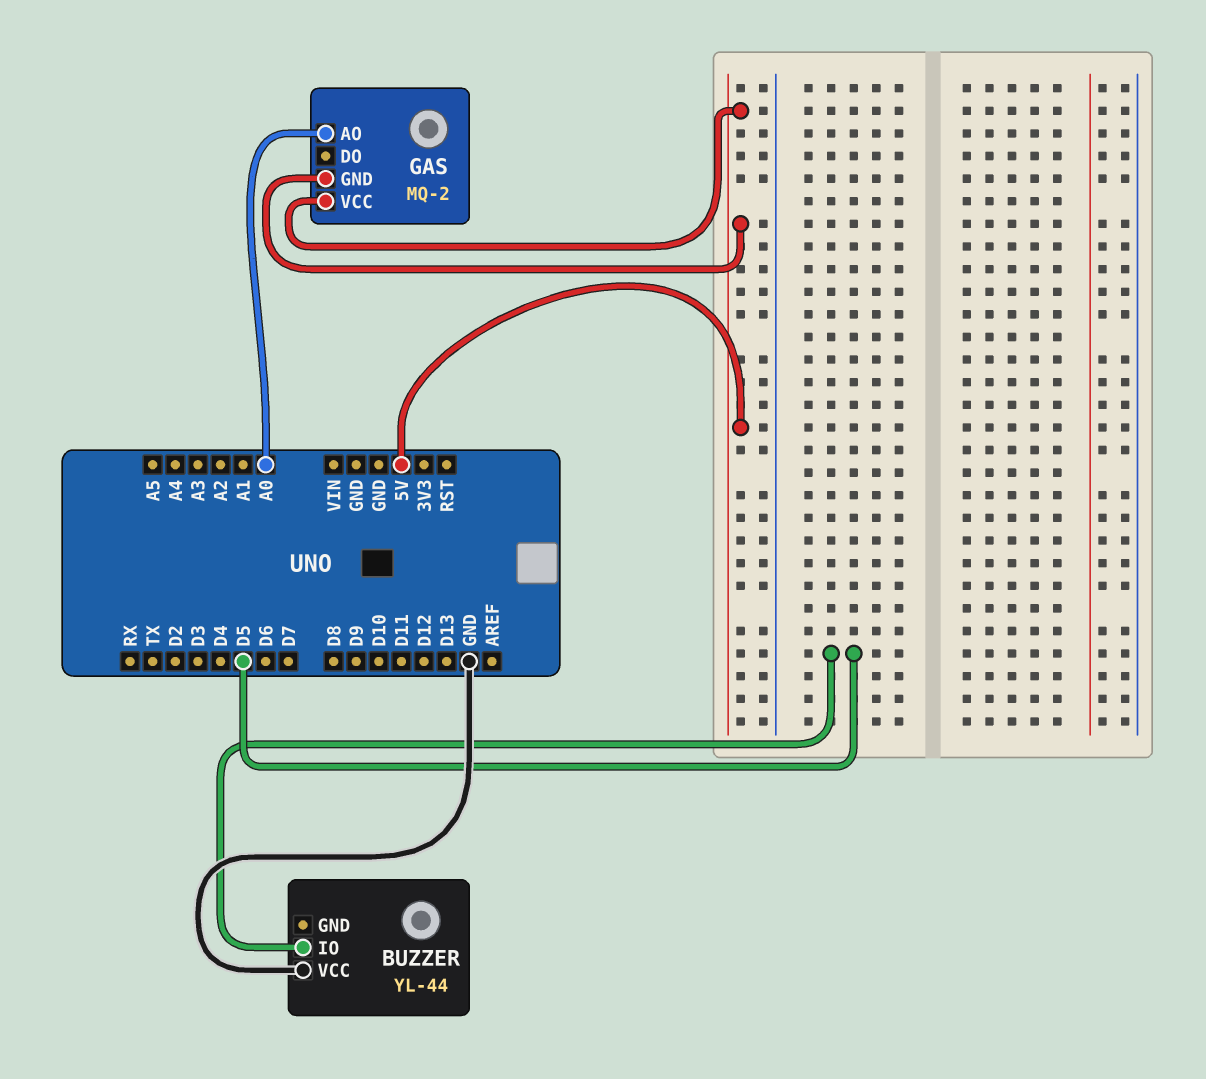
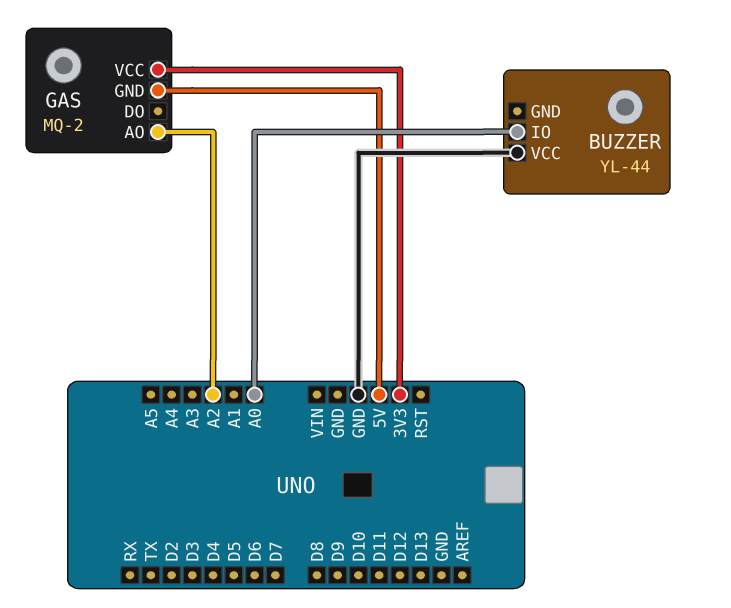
BUZZER pin IO: D5 -> A0
GAS pin AO: A0 -> A2
GAS pin VCC: 5V -> 3V3

